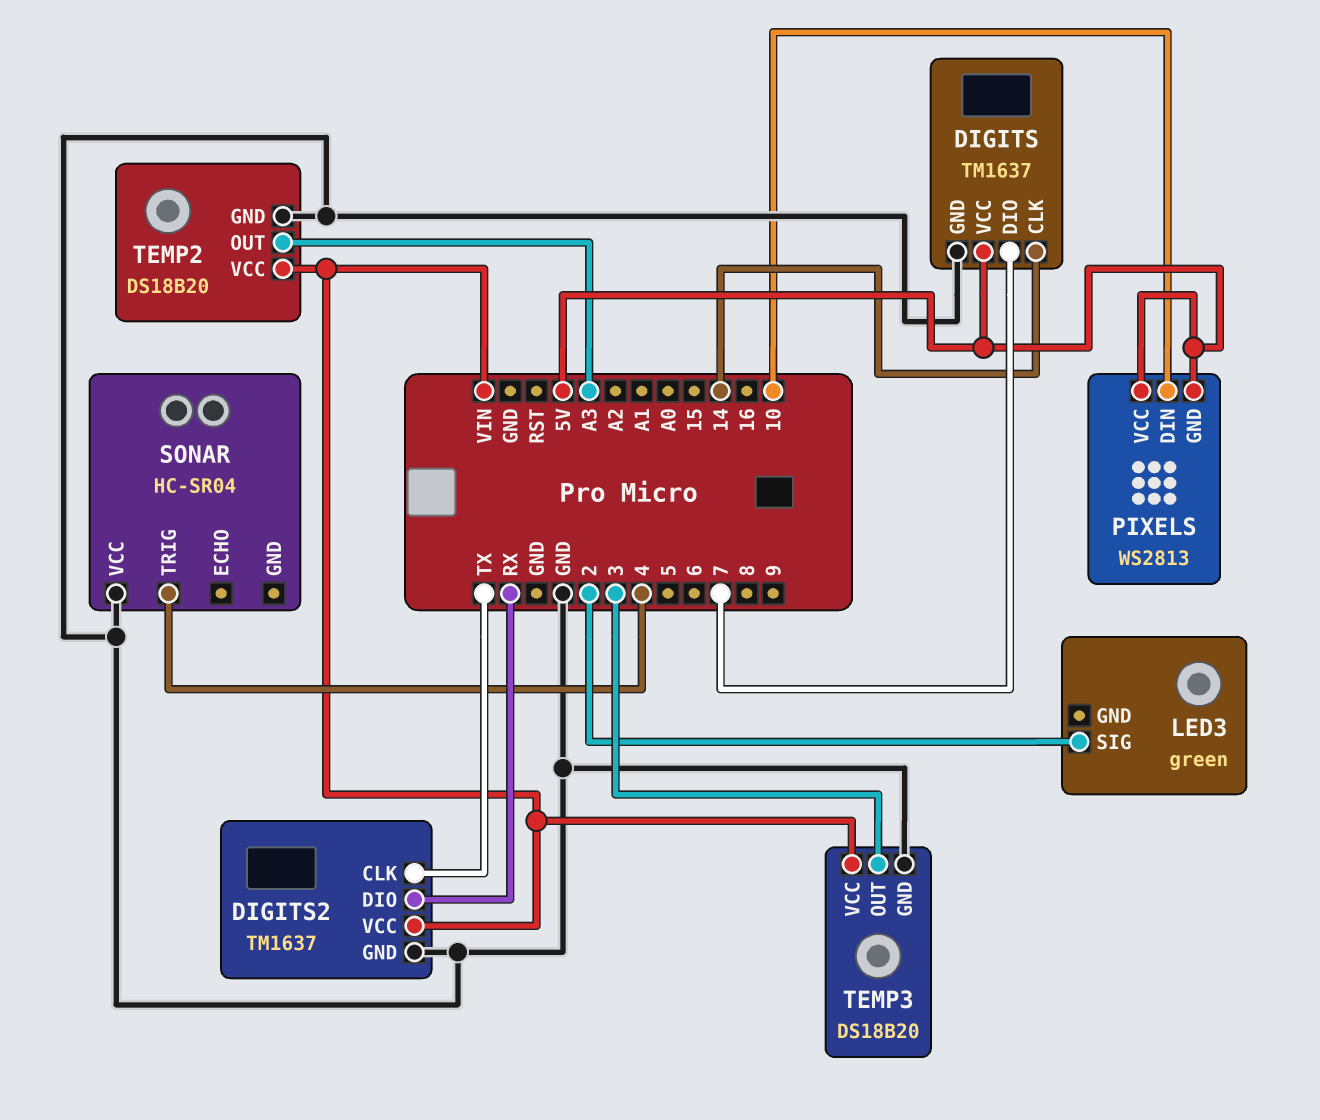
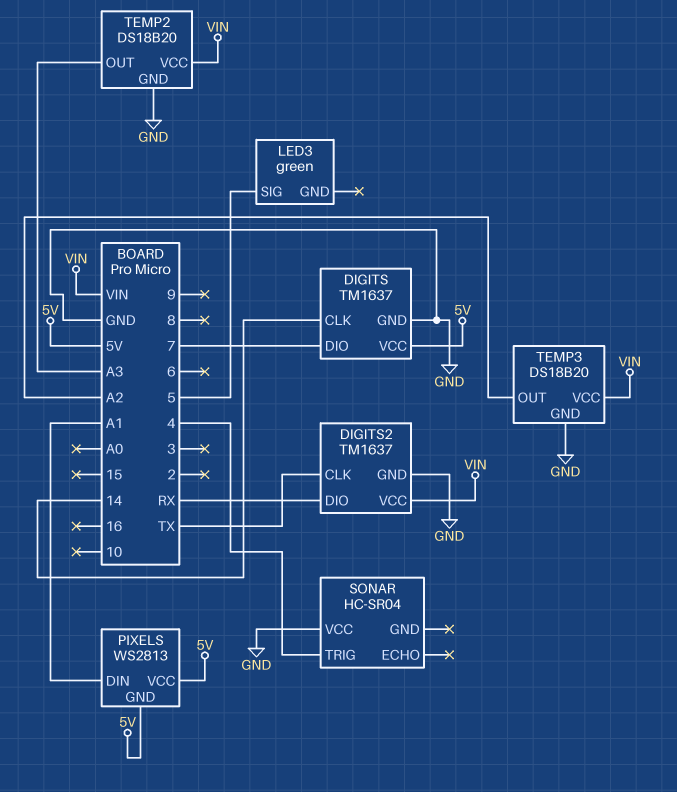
LED3 pin SIG: 2 -> 5
PIXELS pin DIN: 10 -> A1
TEMP3 pin OUT: 3 -> A2

